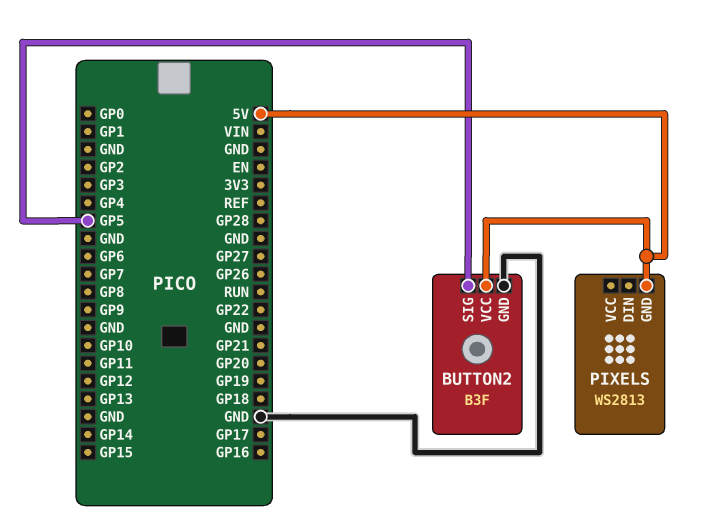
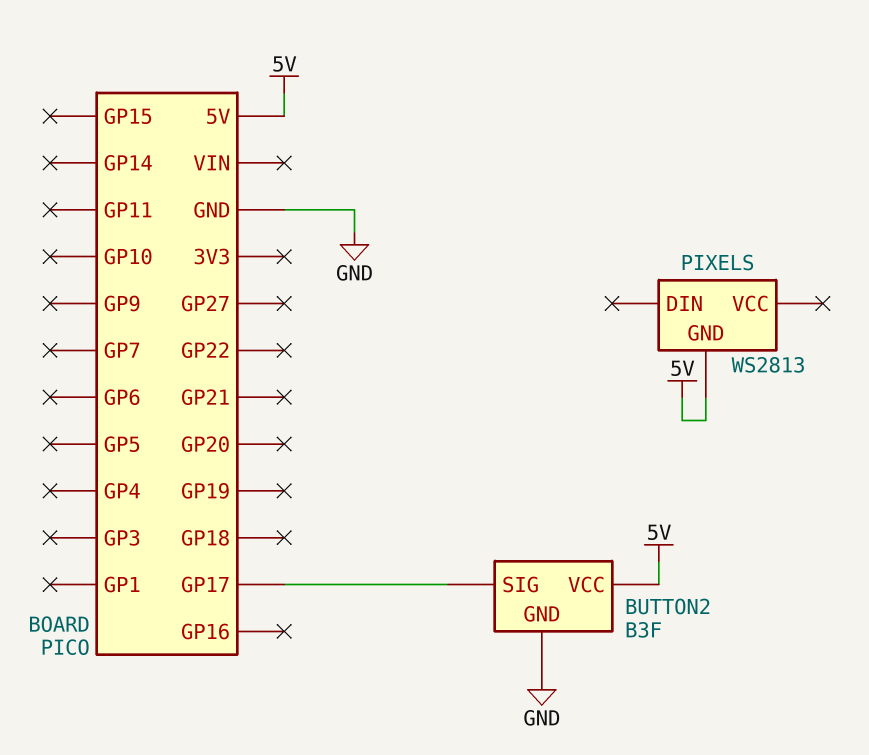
BUTTON2 pin SIG: GP5 -> GP17

